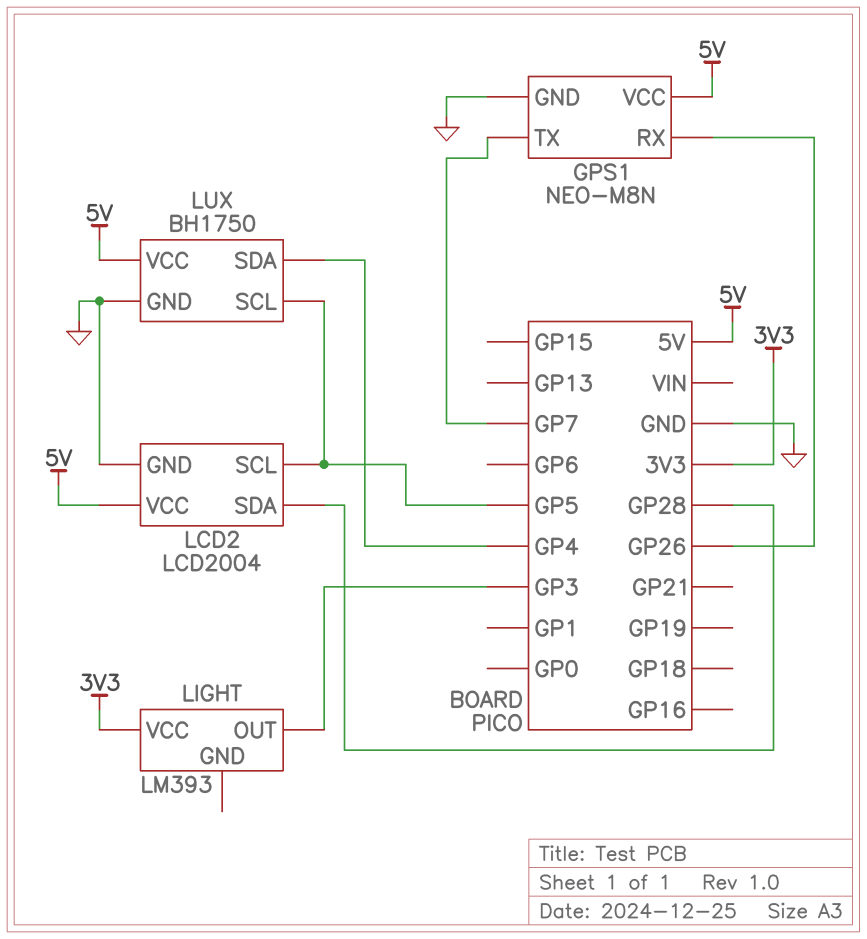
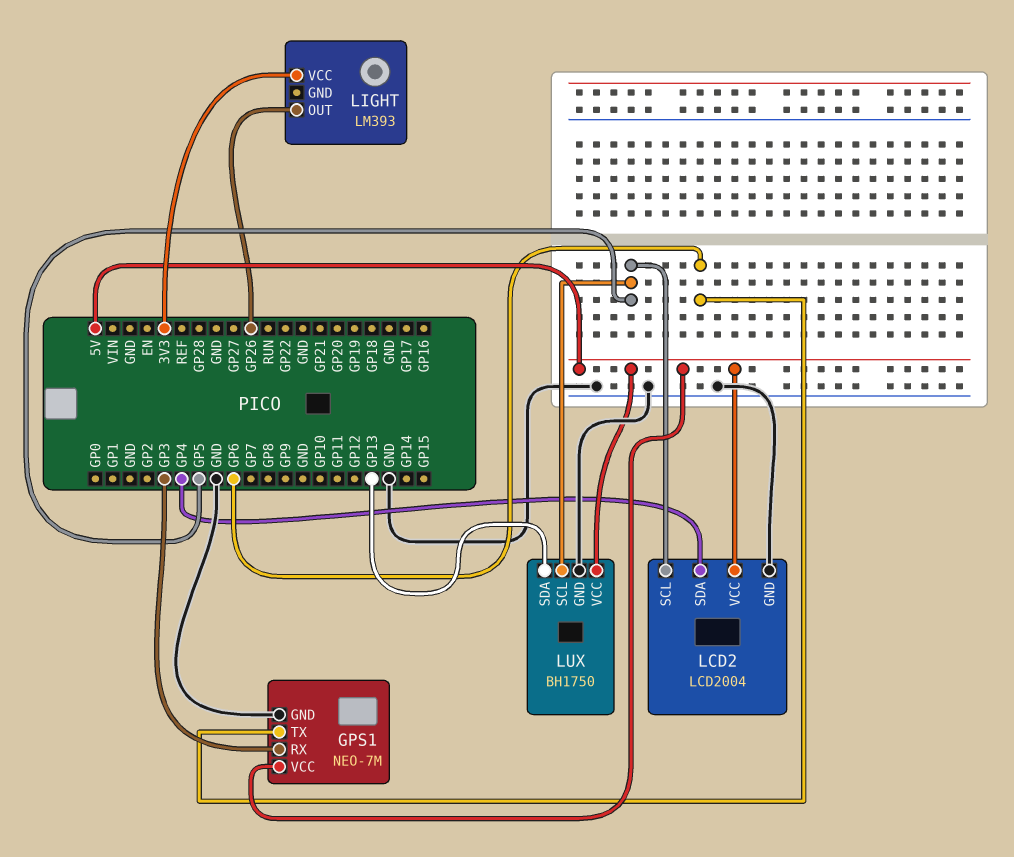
GPS1: NEO-M8N -> NEO-7M
GPS1 pin RX: GP26 -> GP3
GPS1 pin TX: GP7 -> GP6
LCD2 pin SDA: GP28 -> GP4
LIGHT pin OUT: GP3 -> GP26
LUX pin SDA: GP4 -> GP13

